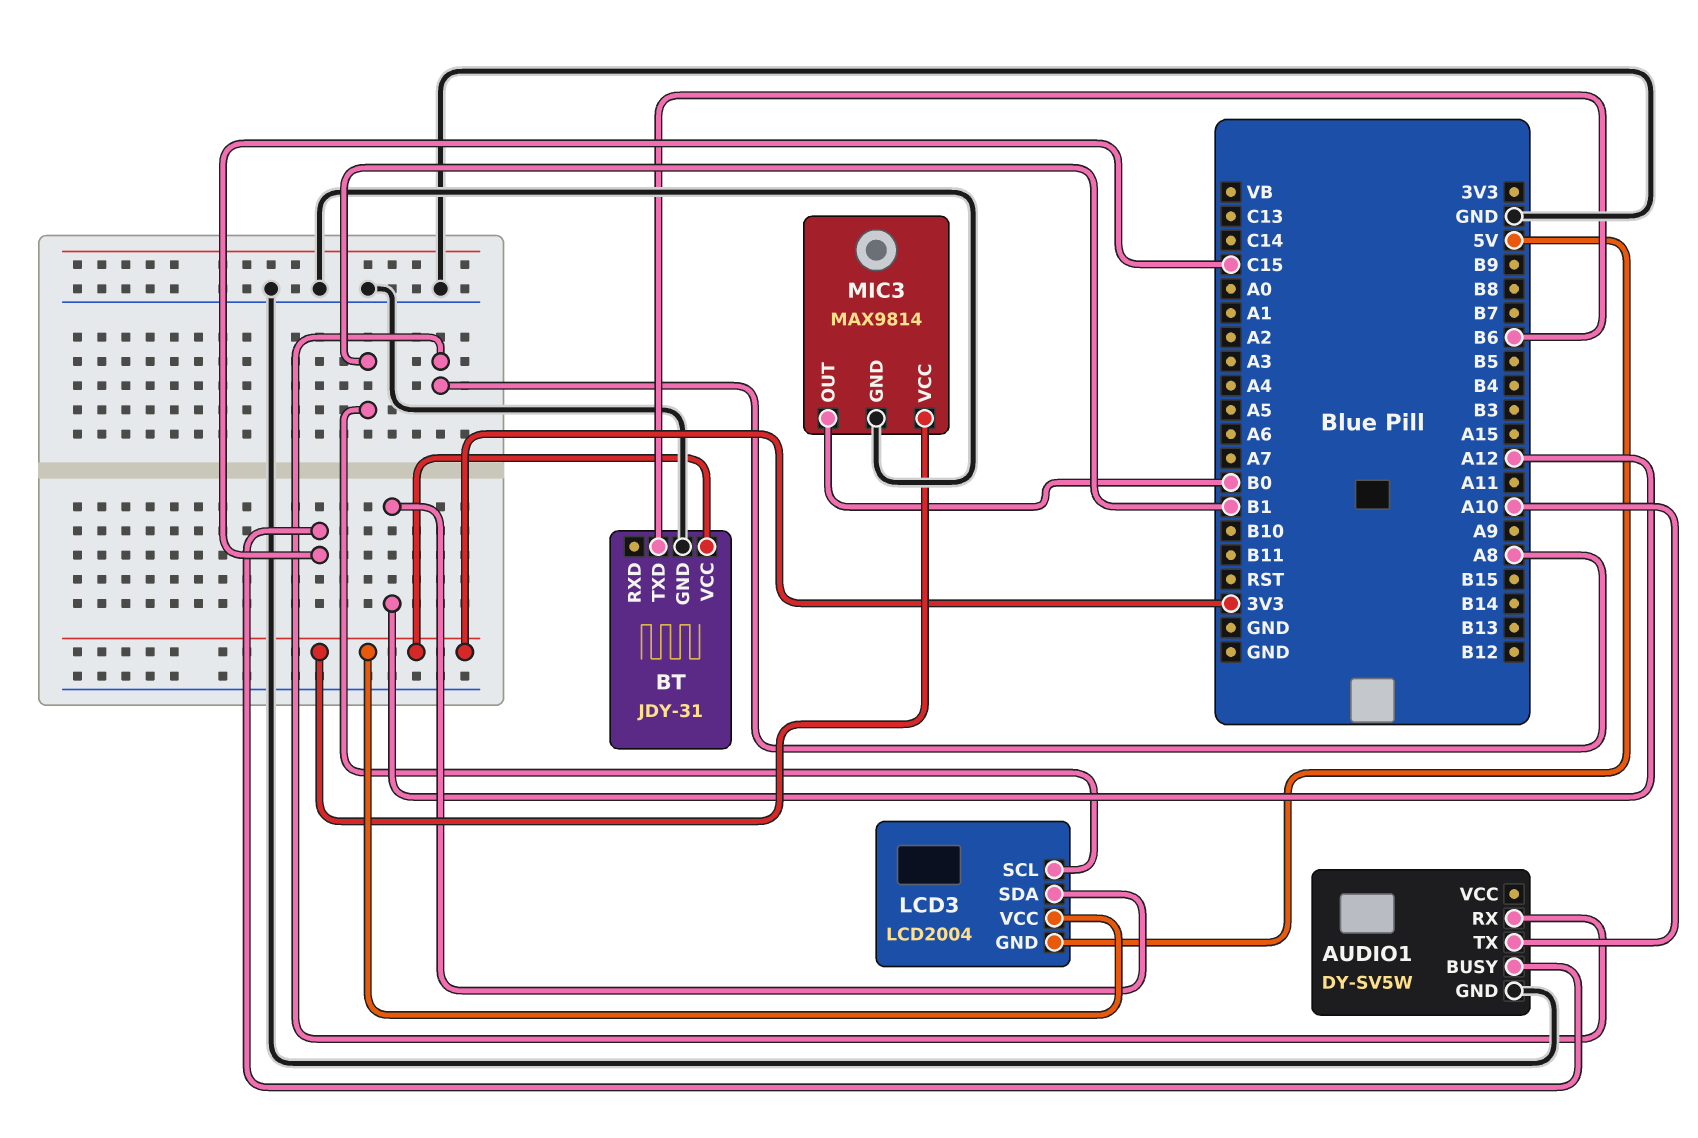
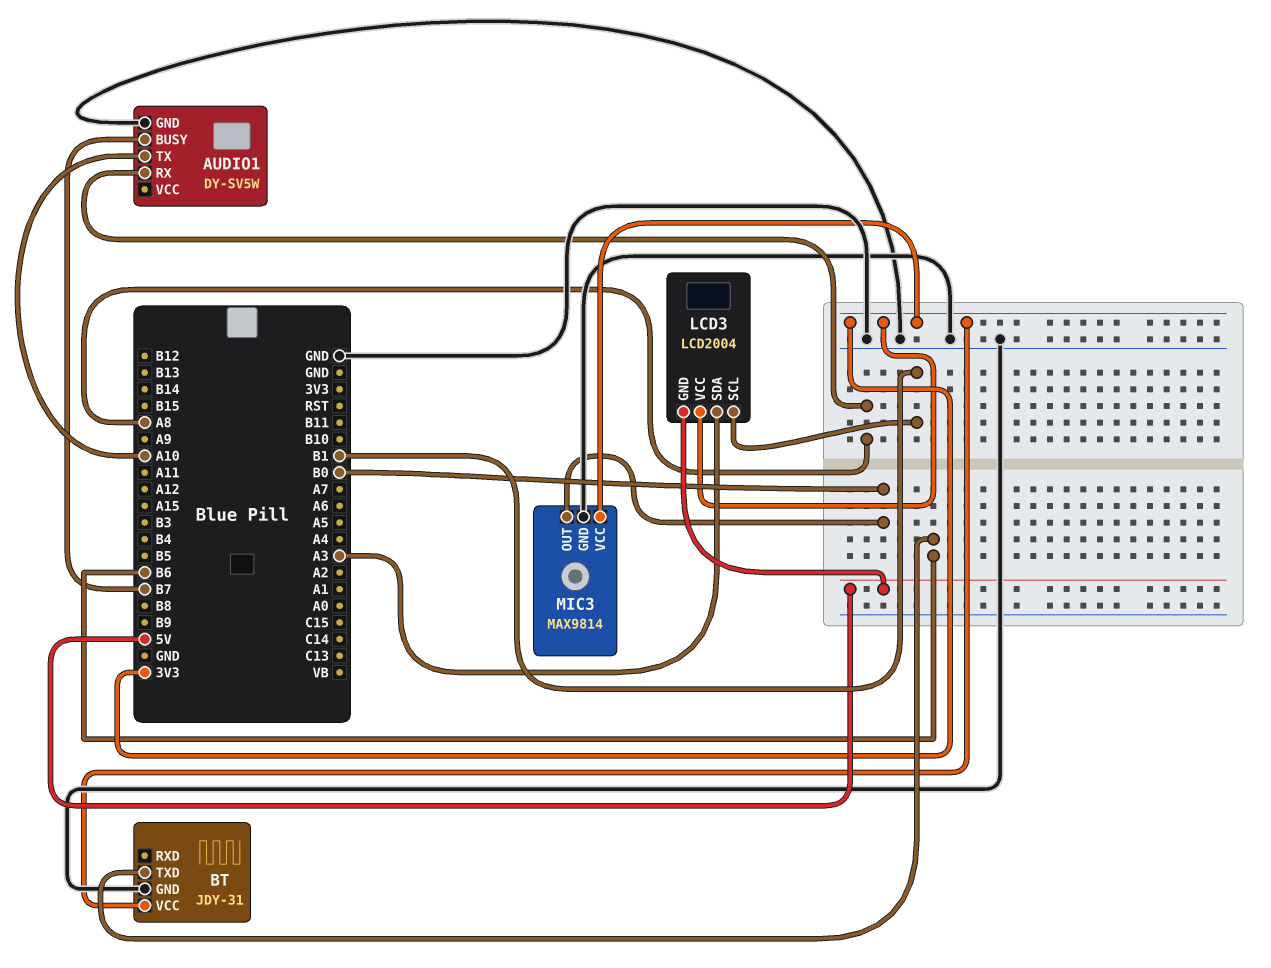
AUDIO1 pin BUSY: C15 -> B7
LCD3 pin SDA: A12 -> A3

